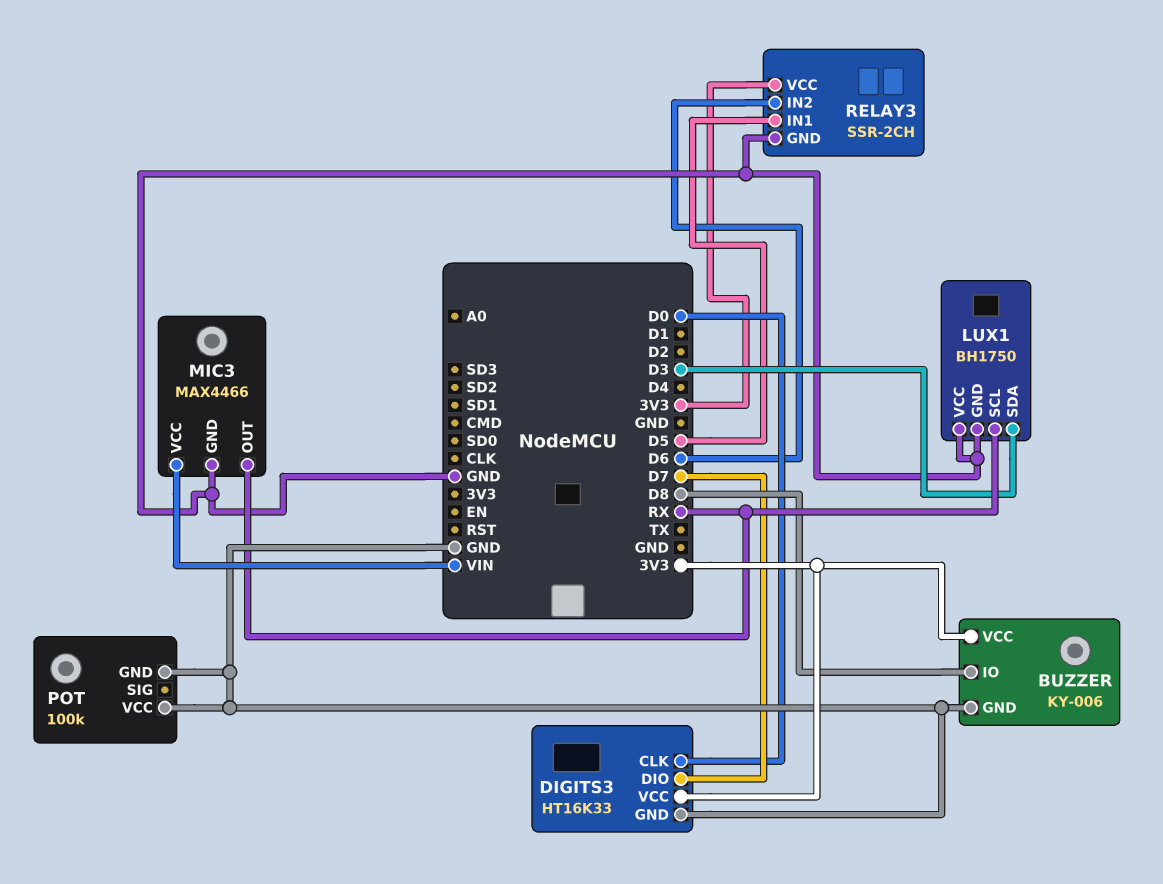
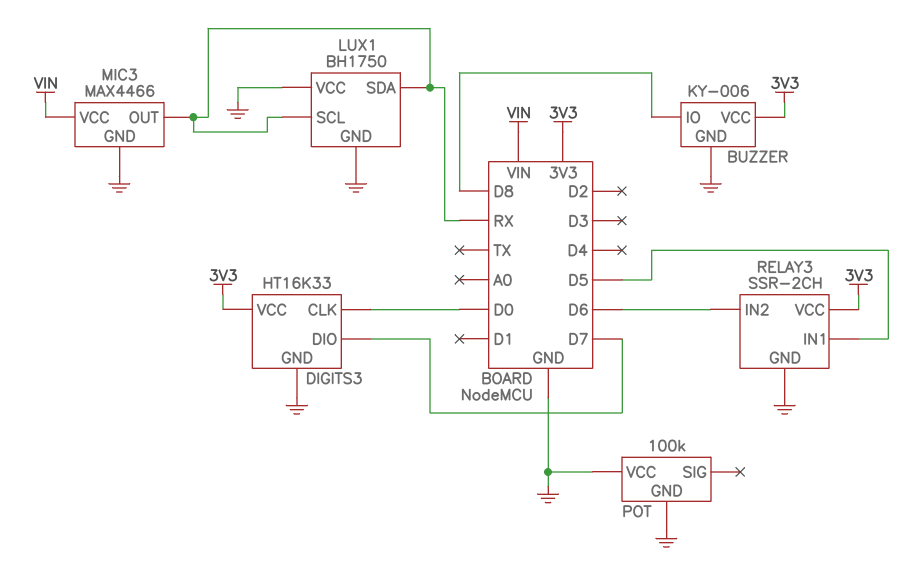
LUX1 pin SDA: D3 -> RX

